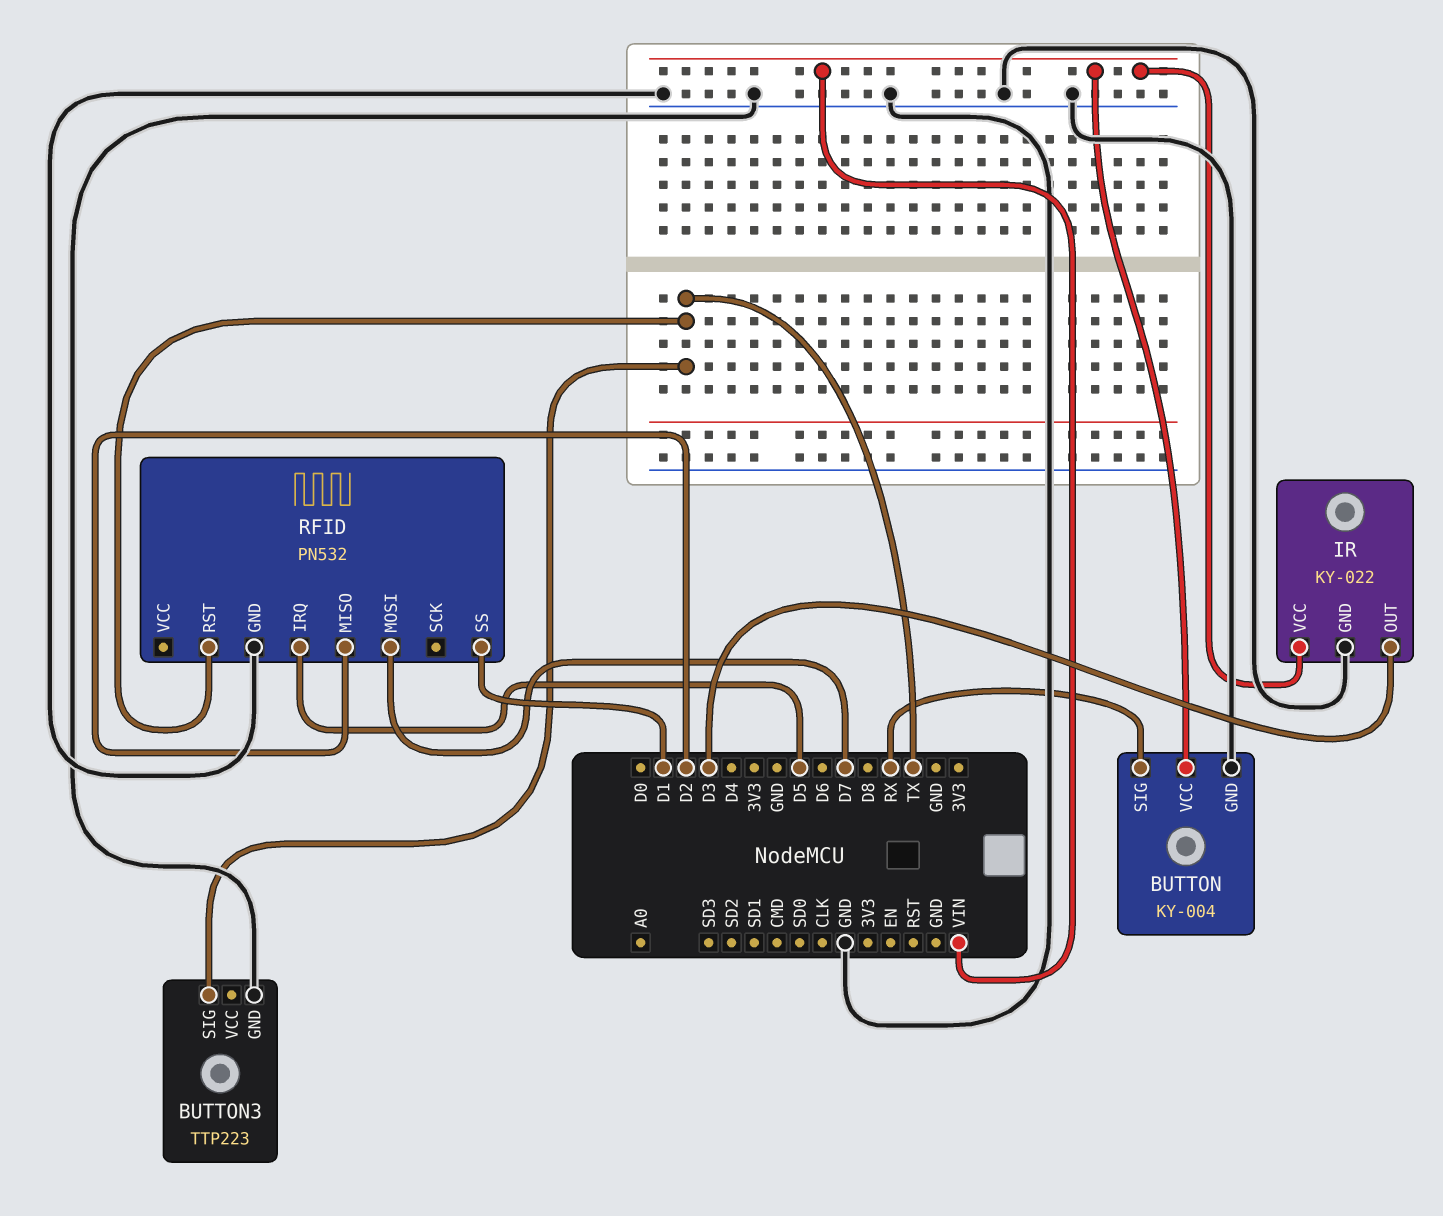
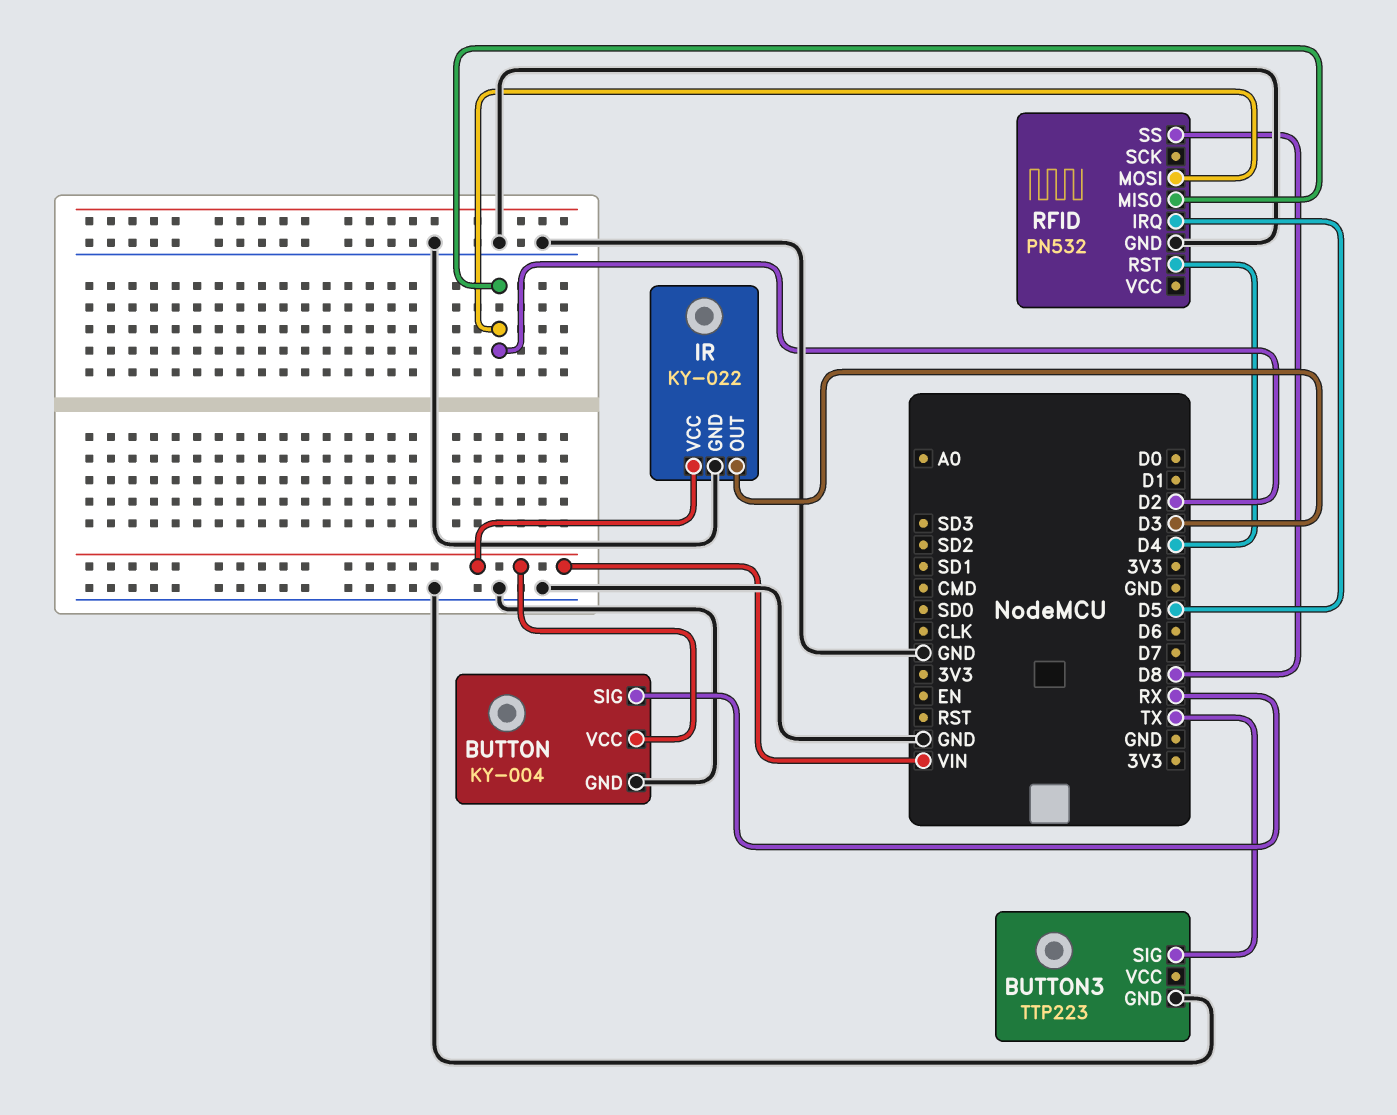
RFID pin MOSI: D7 -> D2
RFID pin RST: TX -> D4
RFID pin SS: D1 -> D8

